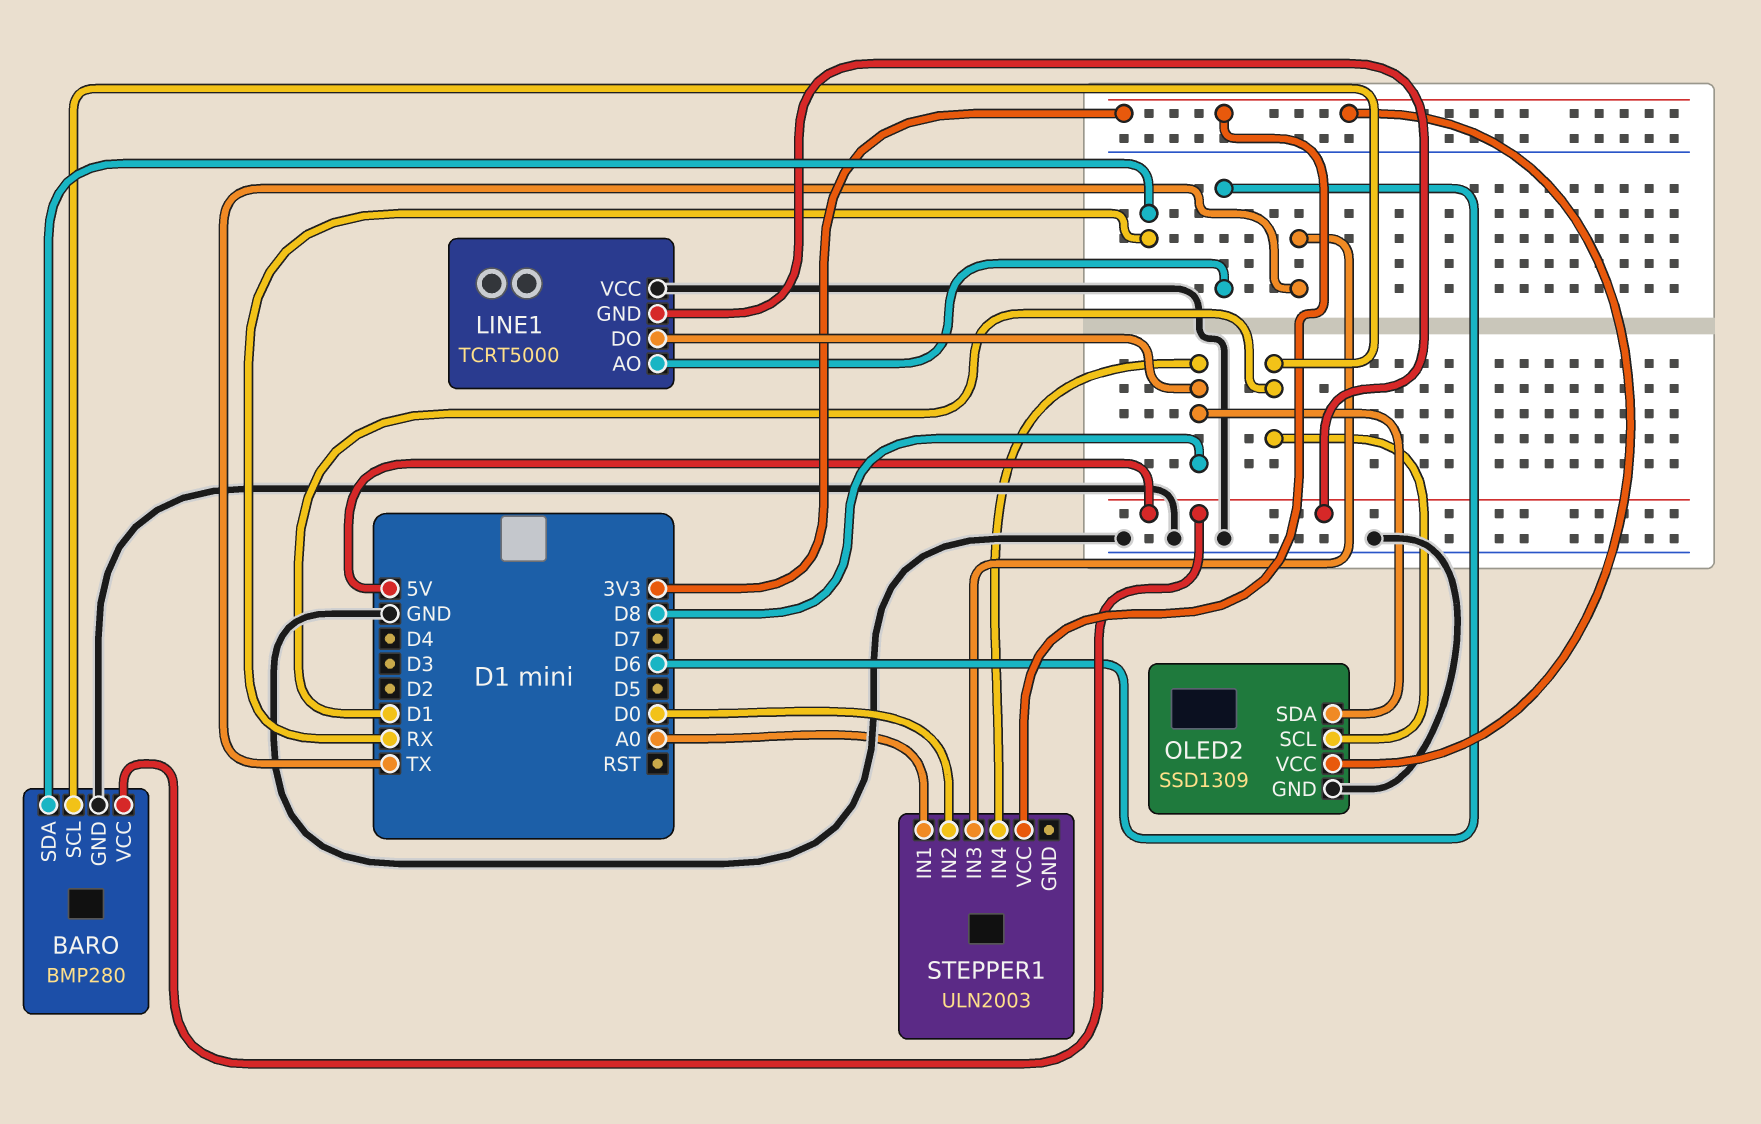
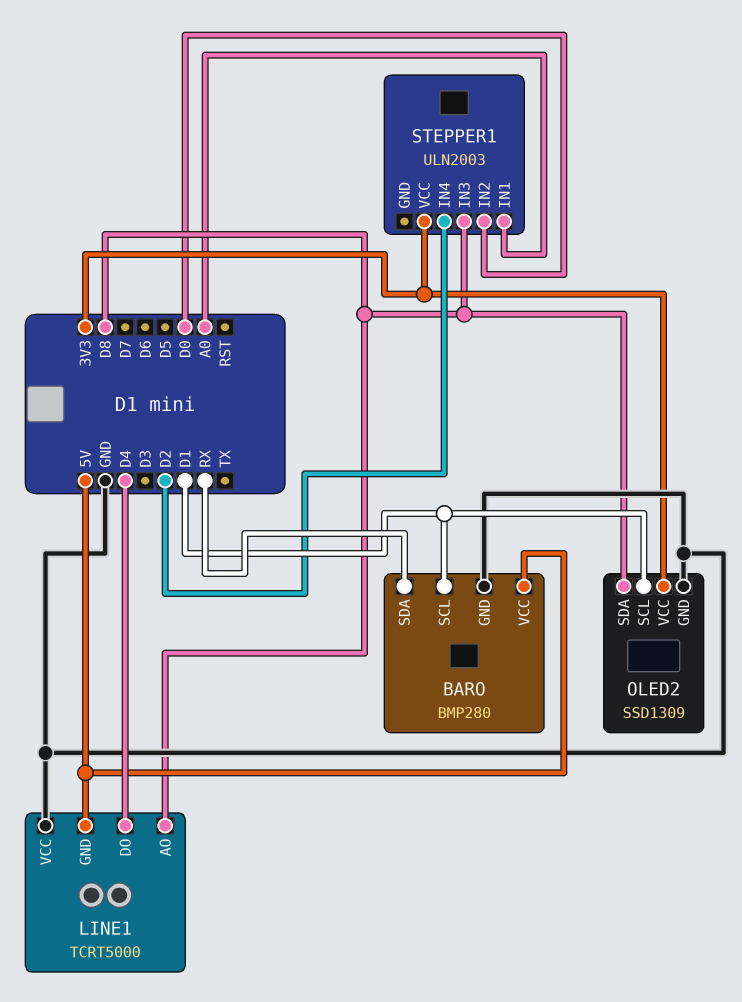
LINE1 pin AO: D6 -> D8
LINE1 pin DO: D8 -> D4
STEPPER1 pin IN3: TX -> D8
STEPPER1 pin IN4: D8 -> D2

